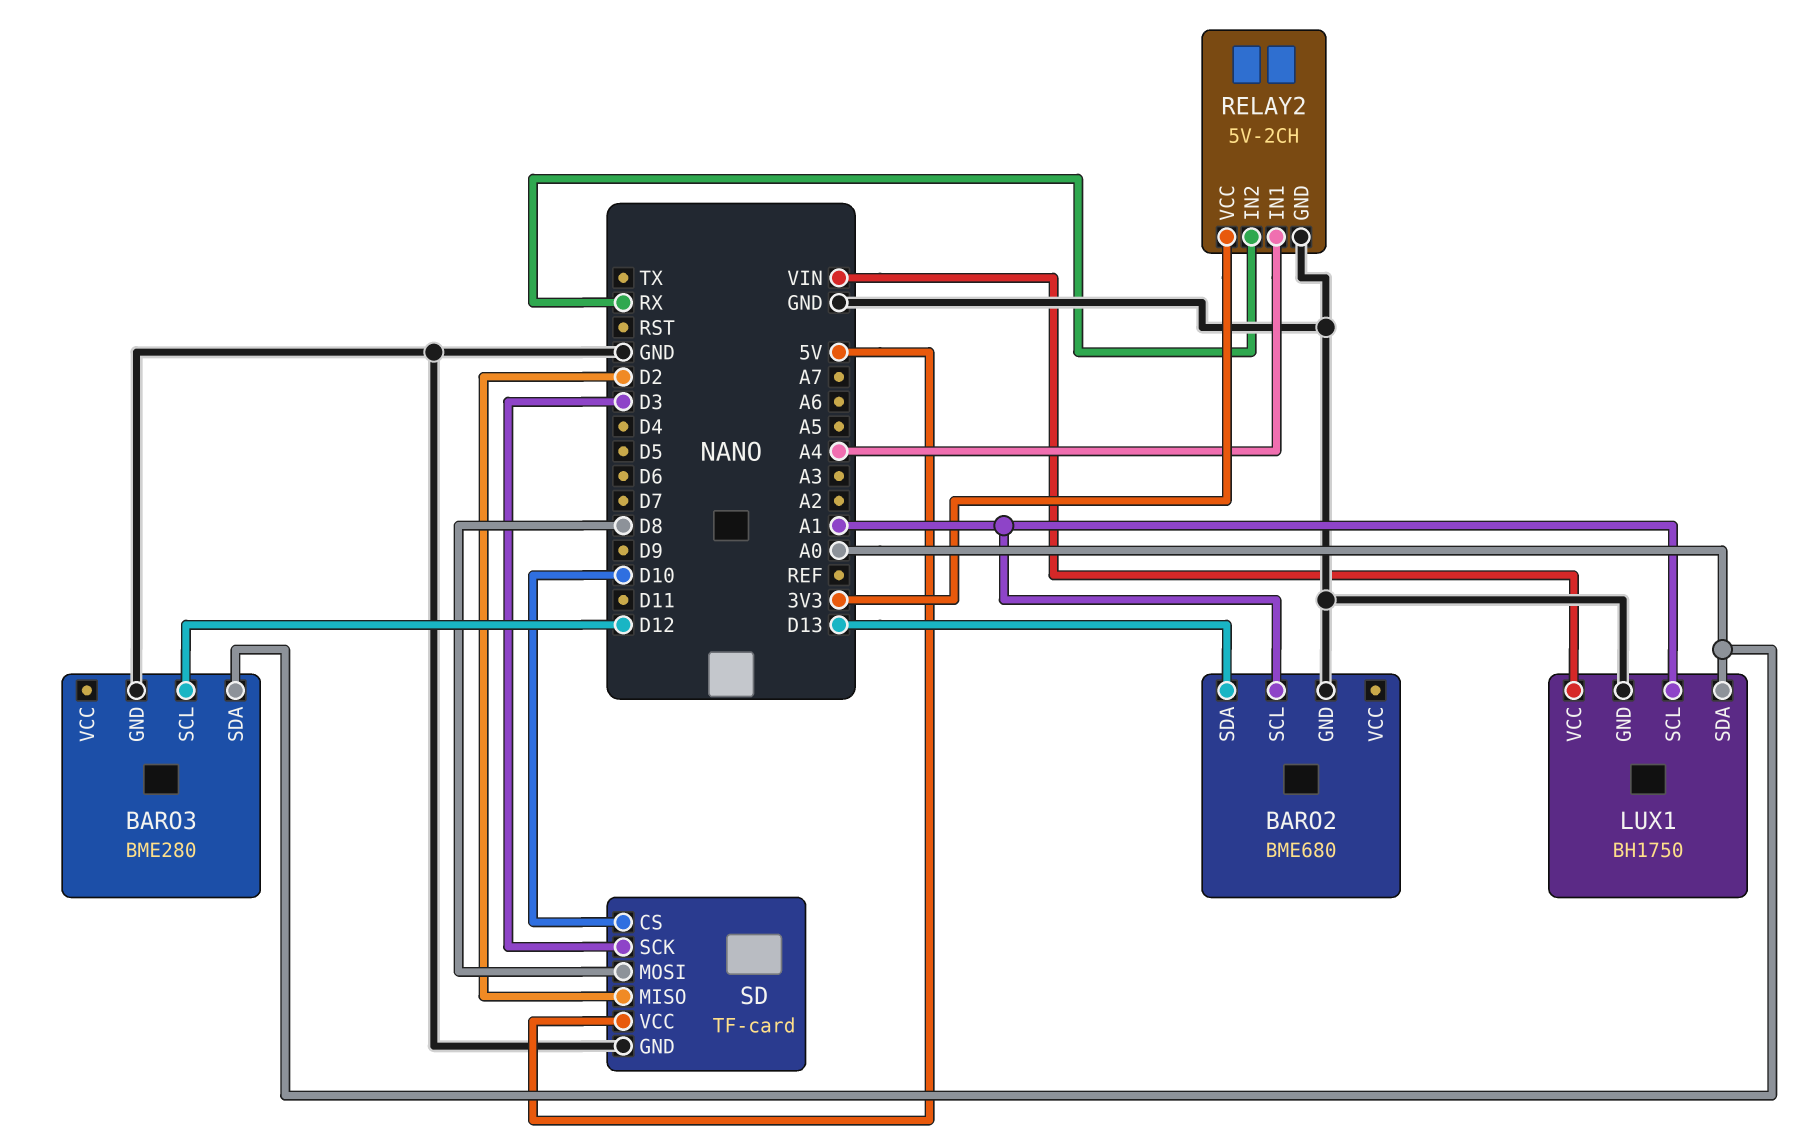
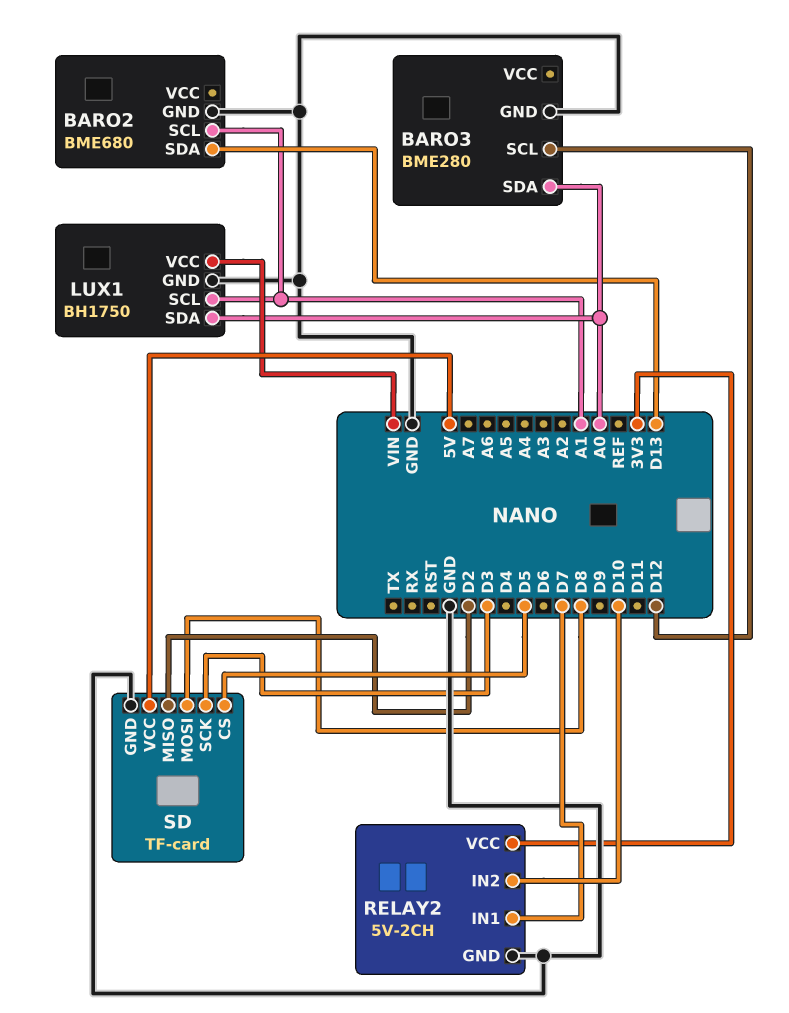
RELAY2 pin IN1: A4 -> D7
RELAY2 pin IN2: RX -> D10
SD pin CS: D10 -> D5

